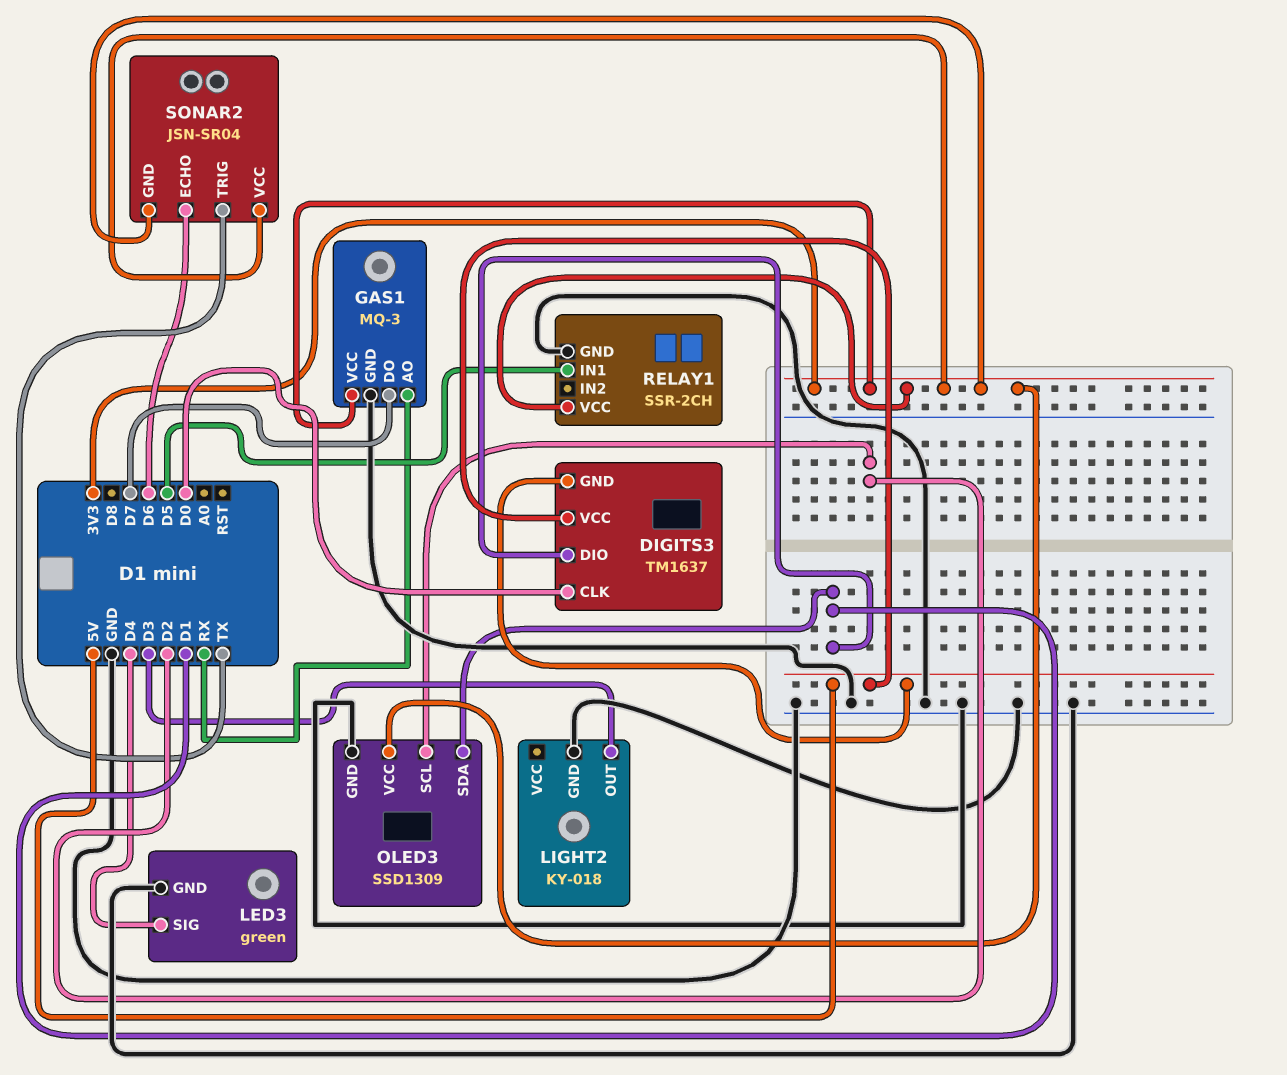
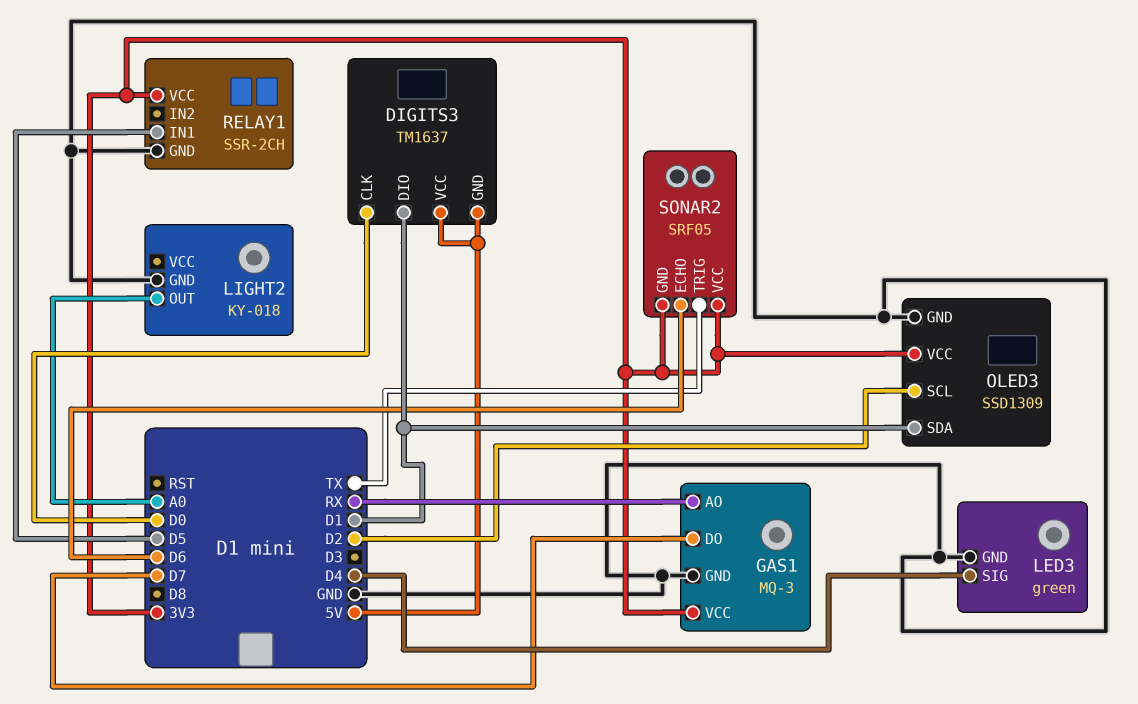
LIGHT2 pin OUT: D3 -> A0
SONAR2: JSN-SR04 -> SRF05

